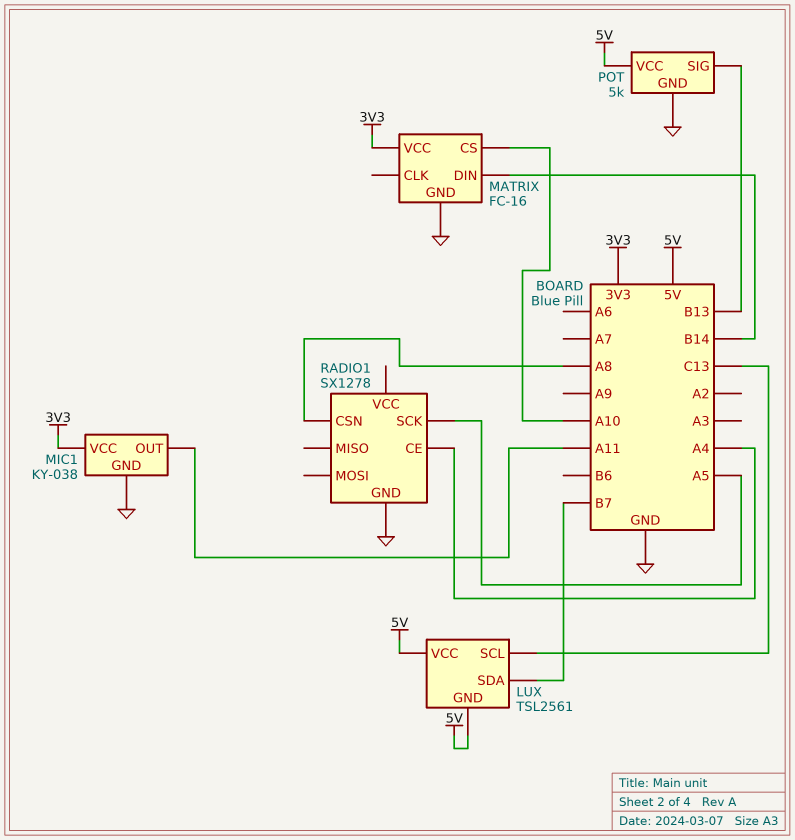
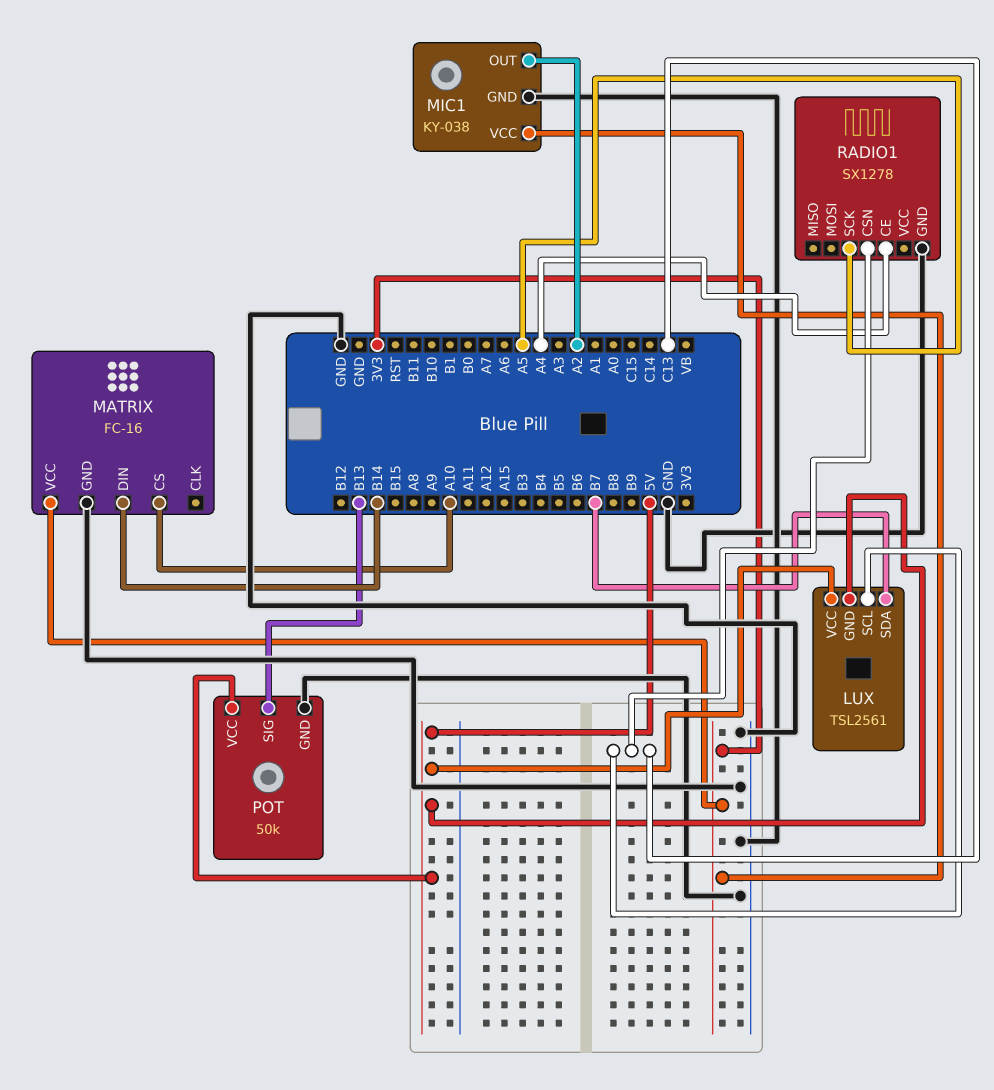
MIC1 pin OUT: A11 -> A2
POT: 5k -> 50k
RADIO1 pin CSN: A8 -> C13

